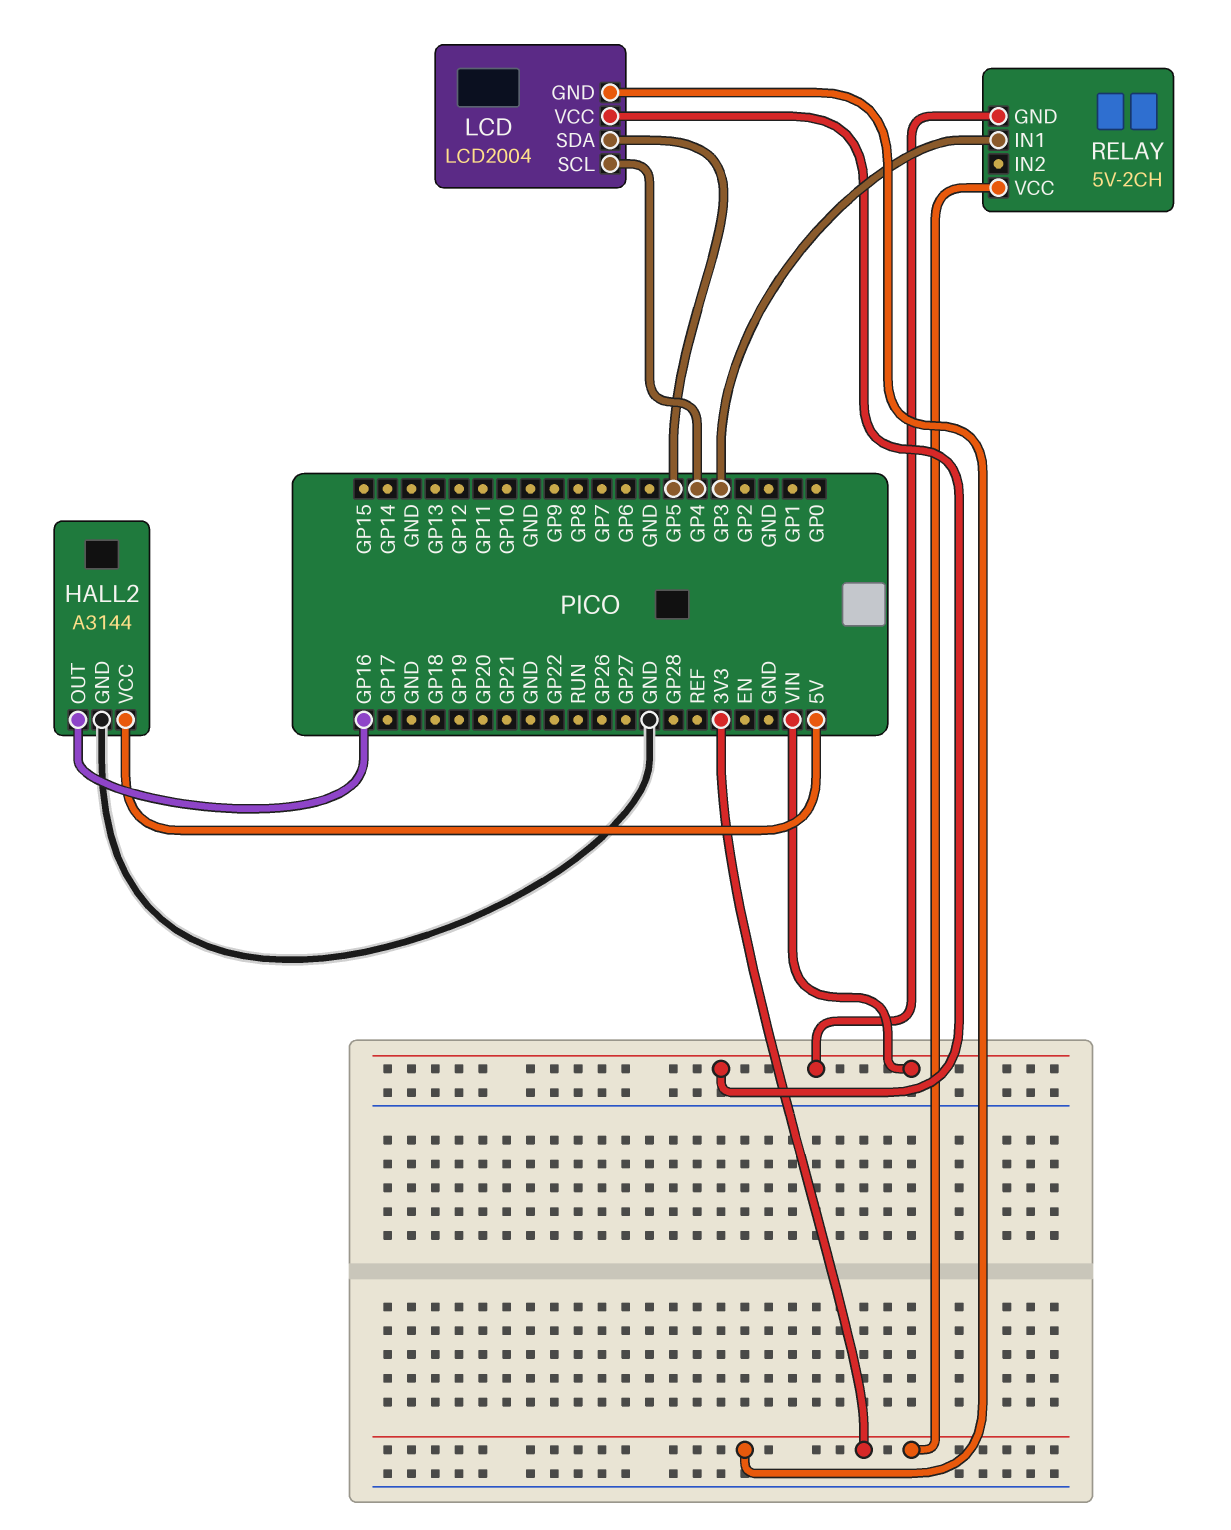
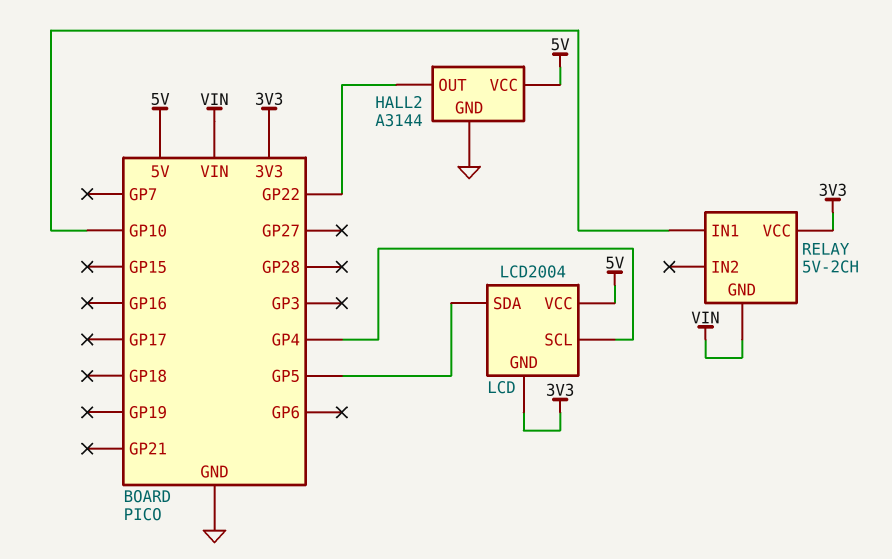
HALL2 pin OUT: GP16 -> GP22
LCD pin VCC: VIN -> 5V
RELAY pin IN1: GP3 -> GP10

